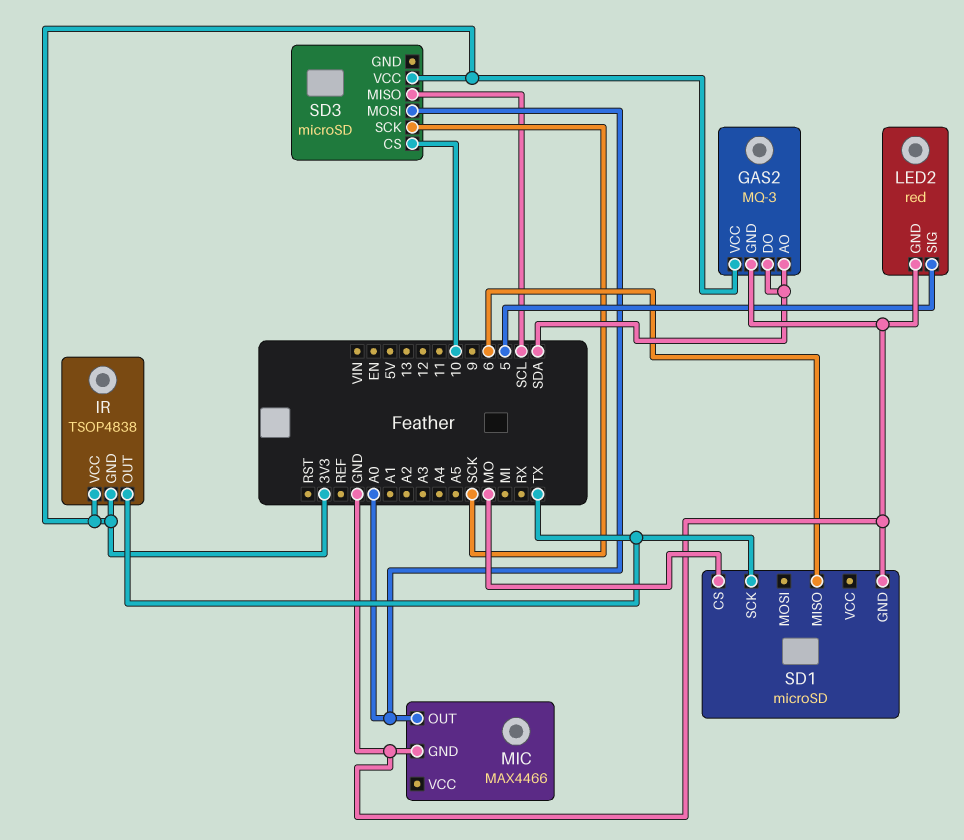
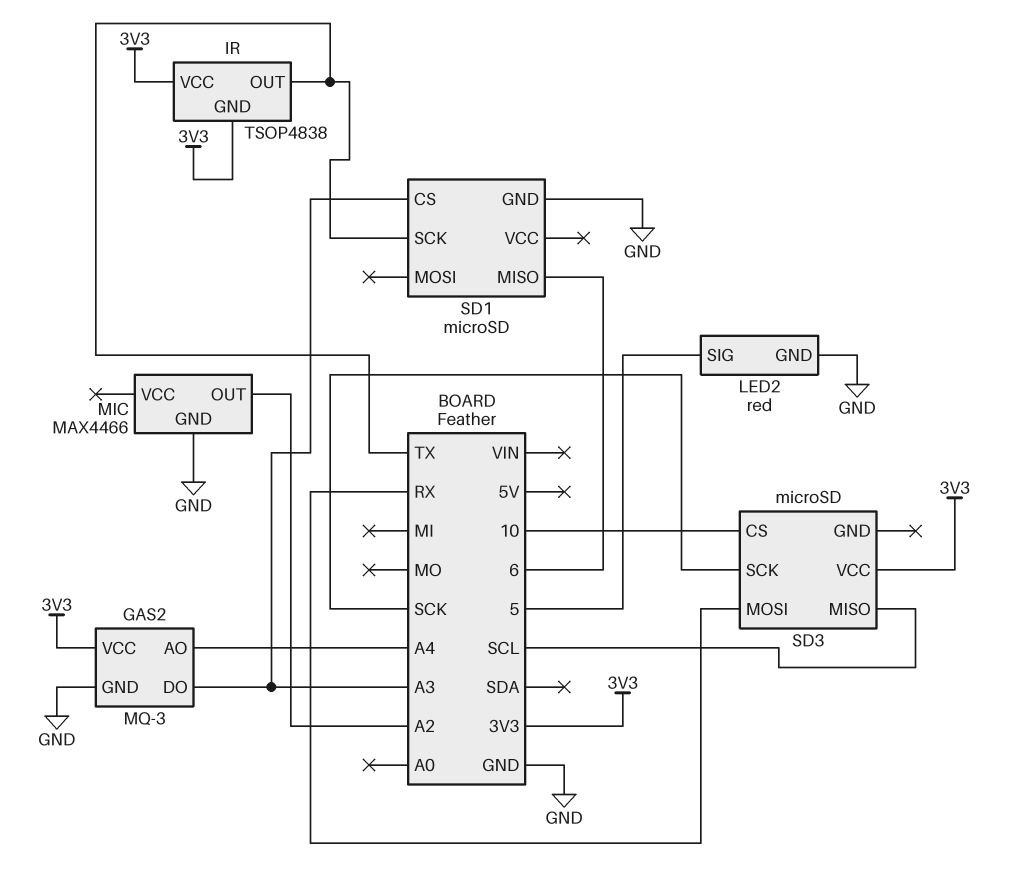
GAS2 pin AO: SDA -> A4
GAS2 pin DO: SDA -> A3
MIC pin OUT: A0 -> A2
SD1 pin CS: MO -> A3
SD3 pin MOSI: A0 -> RX

